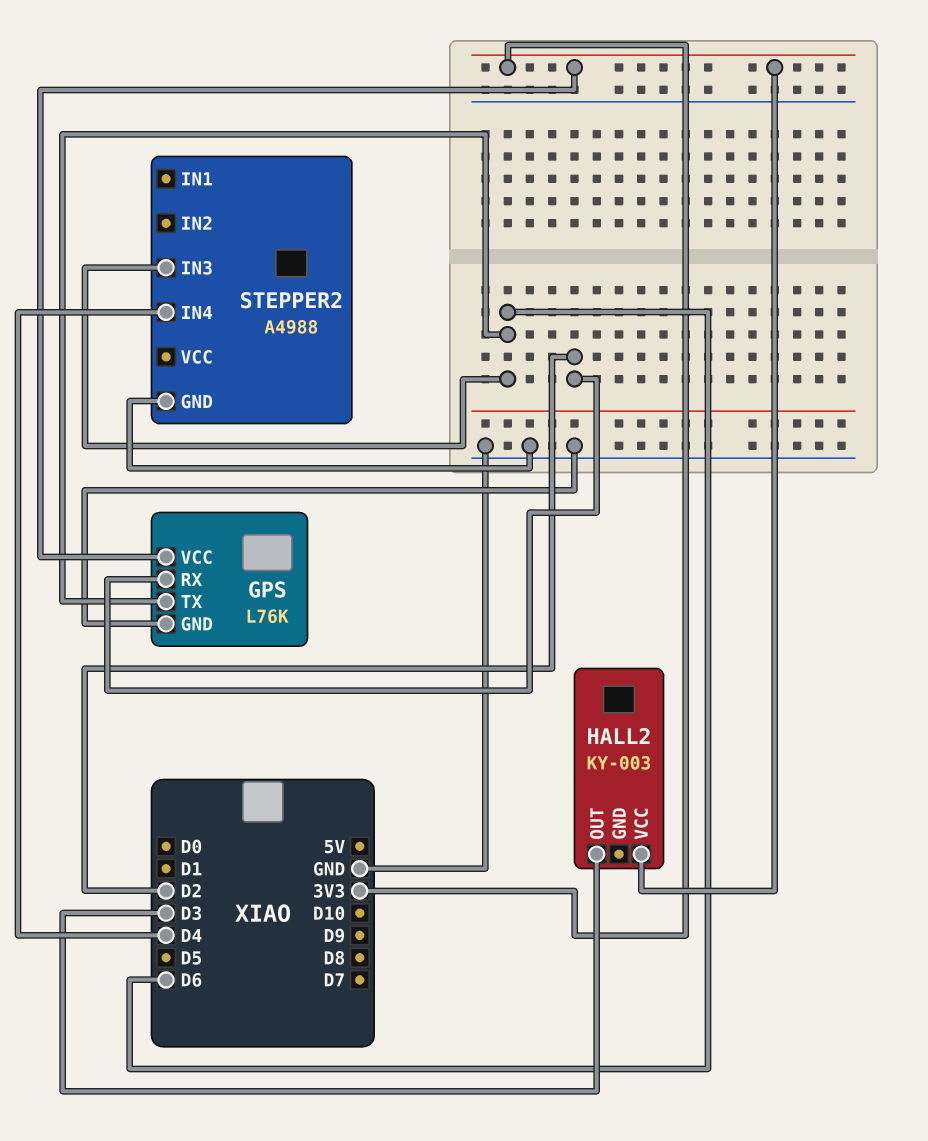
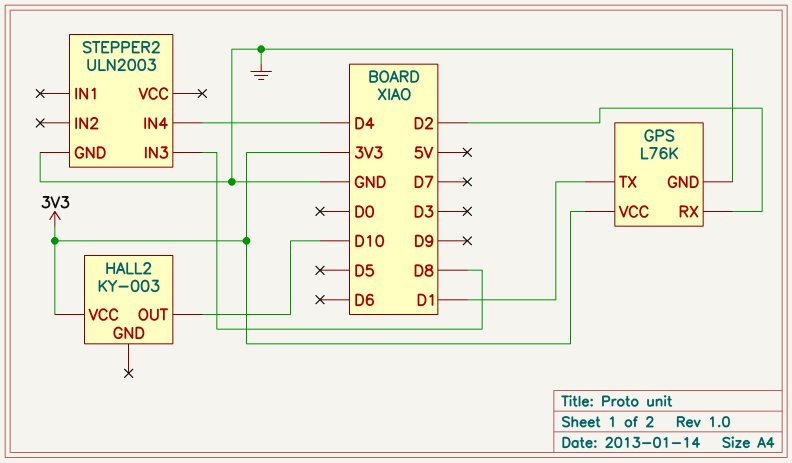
GPS pin TX: D6 -> D1
HALL2 pin OUT: D3 -> D10
STEPPER2: A4988 -> ULN2003
STEPPER2 pin IN3: D6 -> D8

